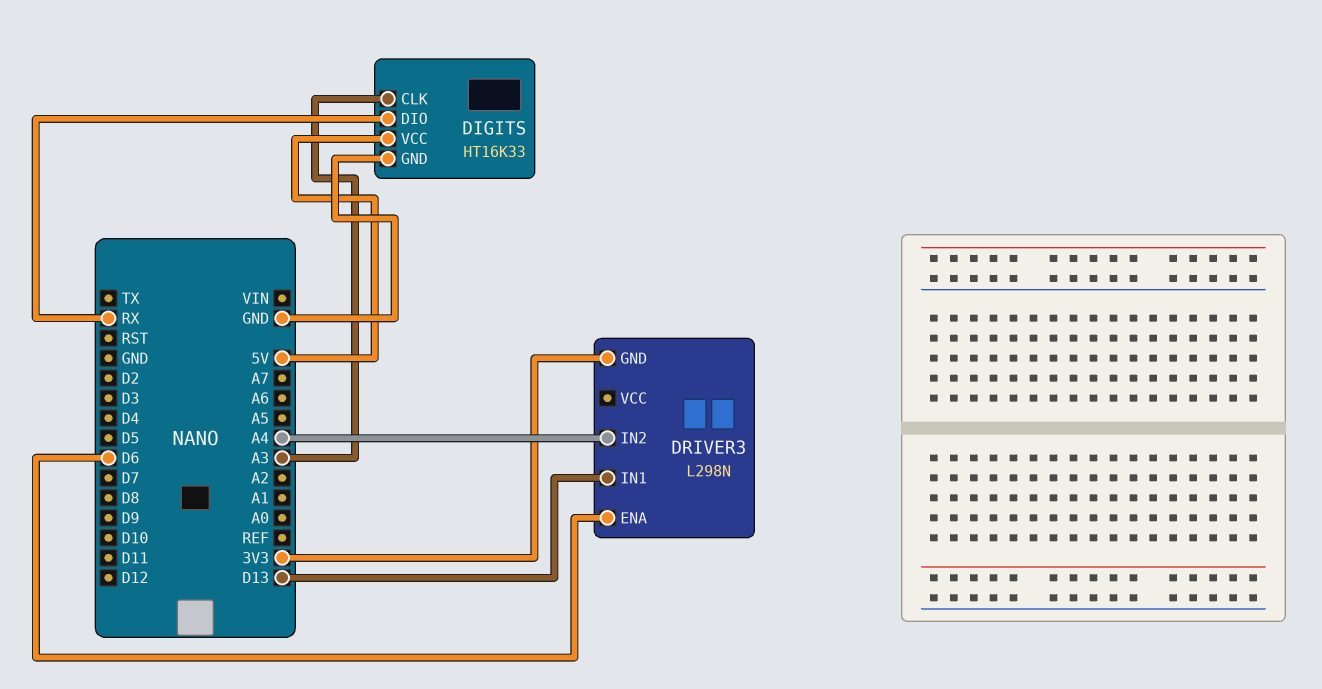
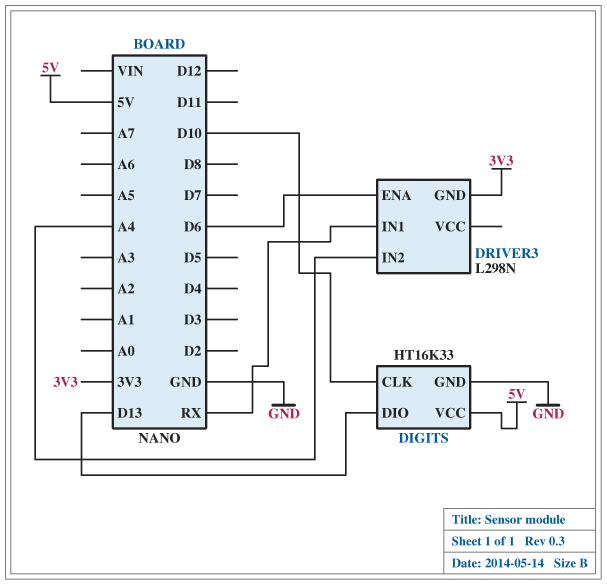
DIGITS pin CLK: A3 -> D10
DIGITS pin DIO: RX -> D13
DRIVER3 pin IN1: D13 -> RX

